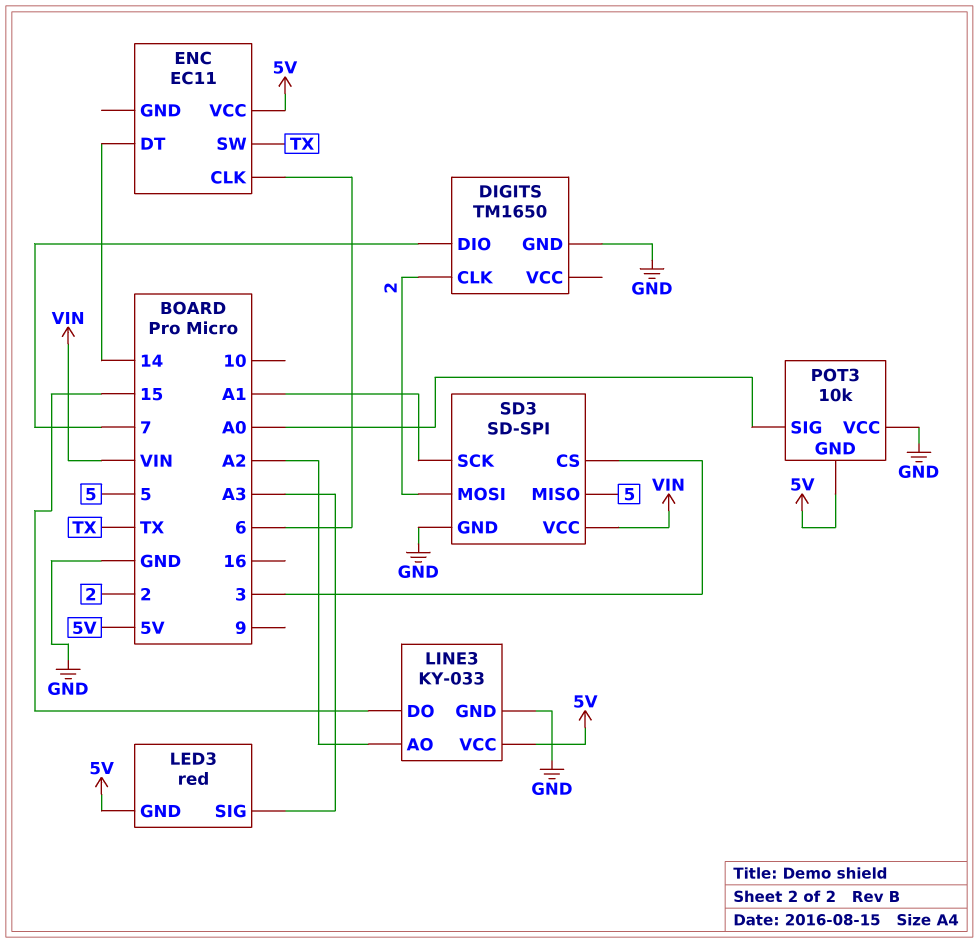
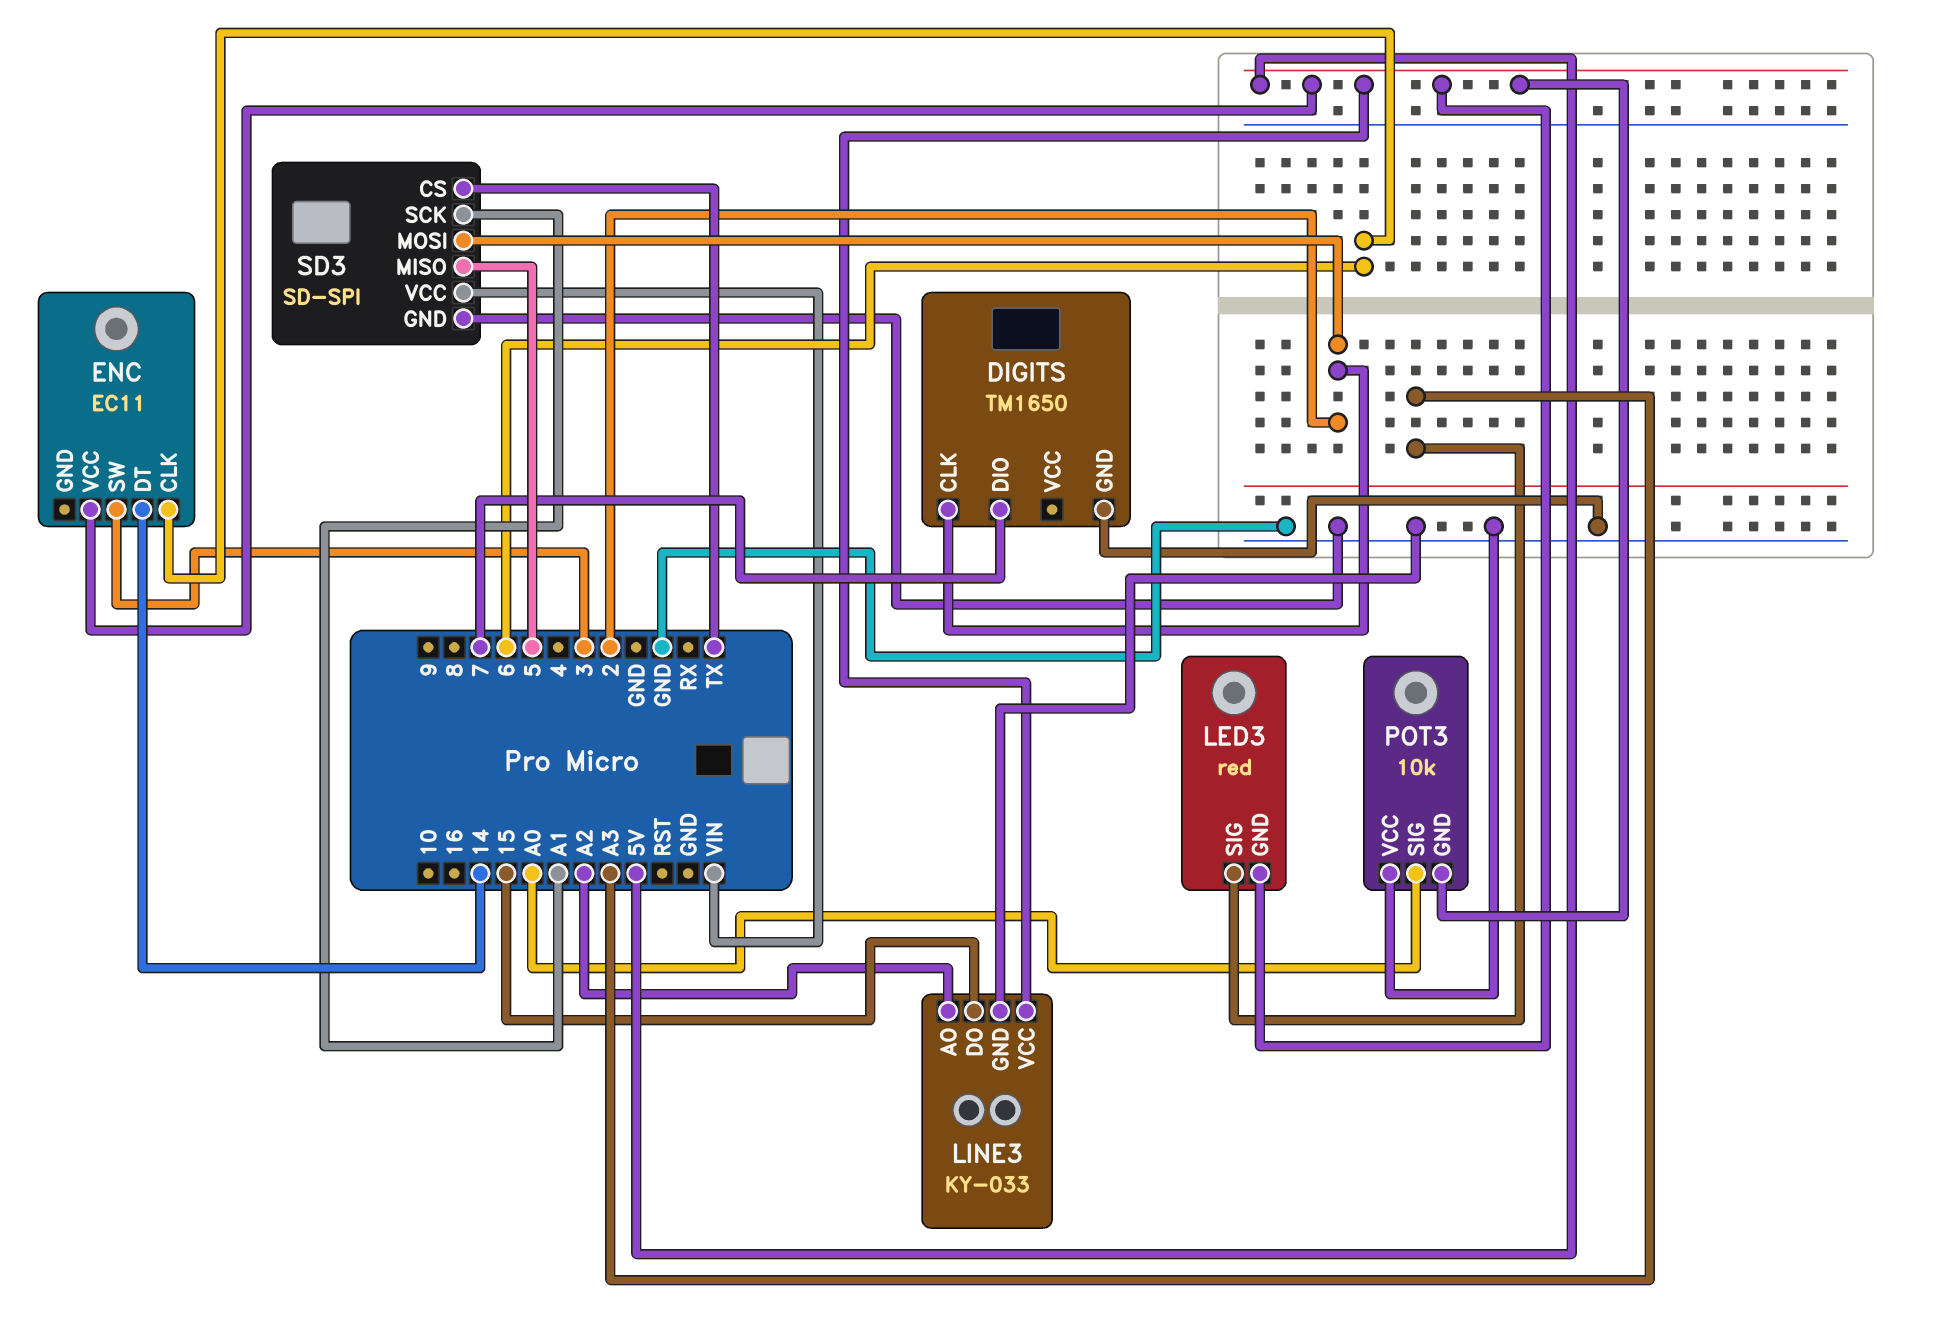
ENC pin SW: TX -> 3
SD3 pin CS: 3 -> TX

